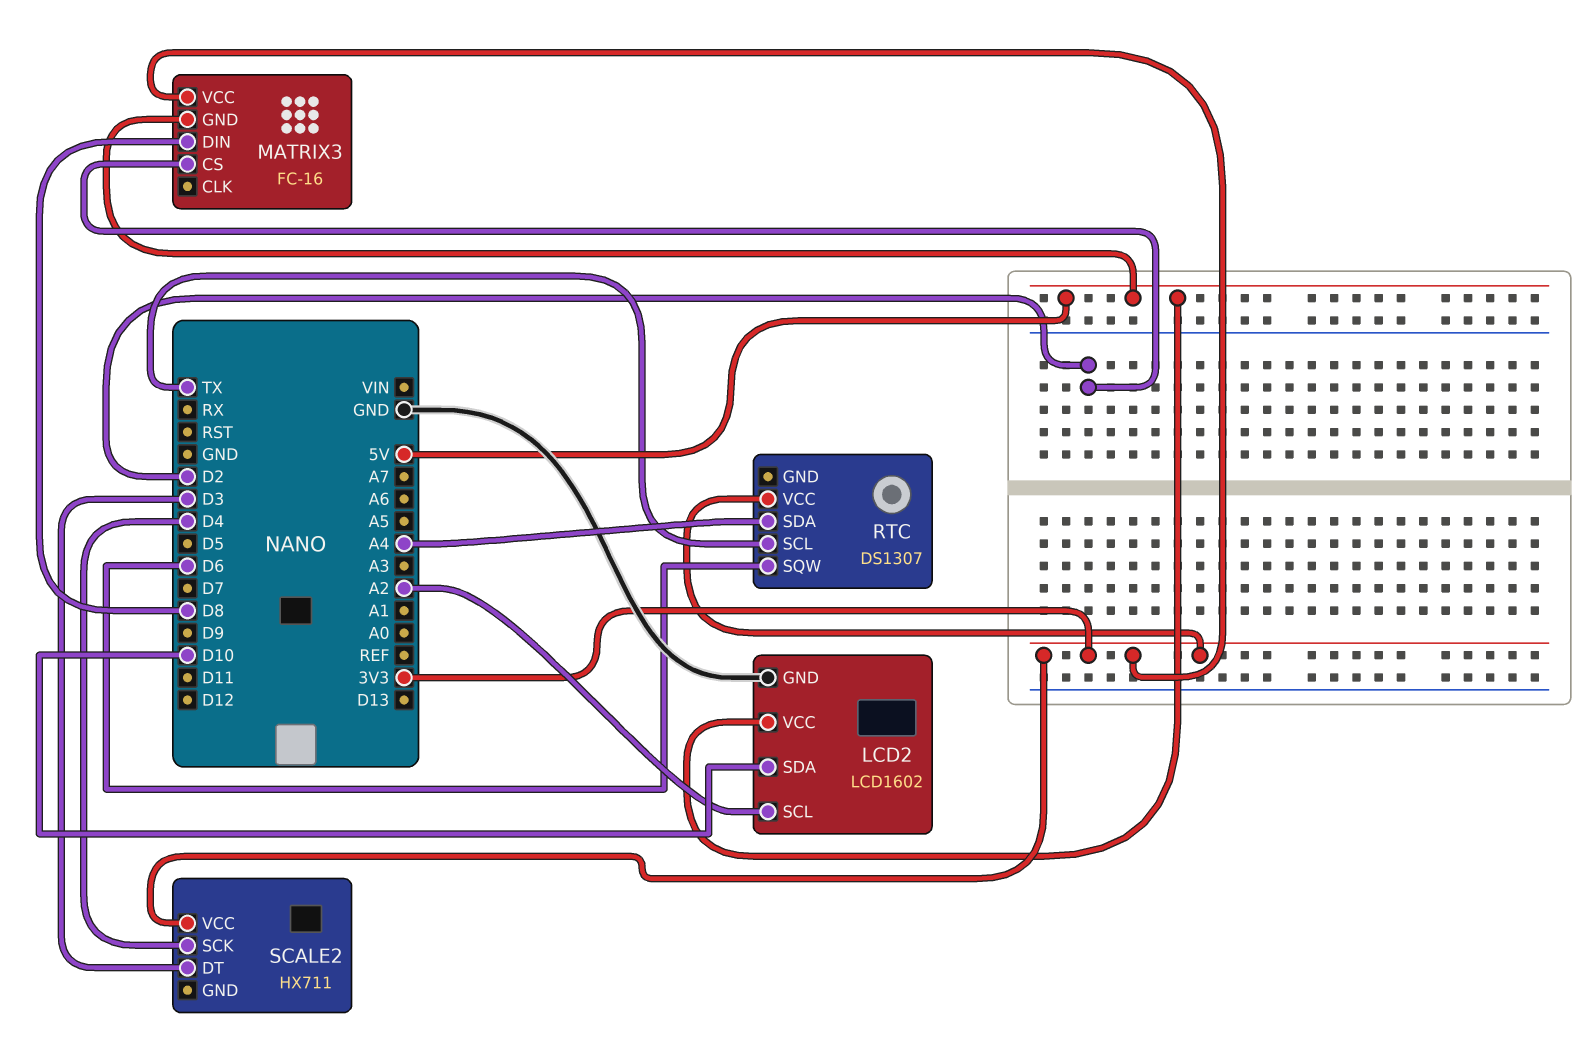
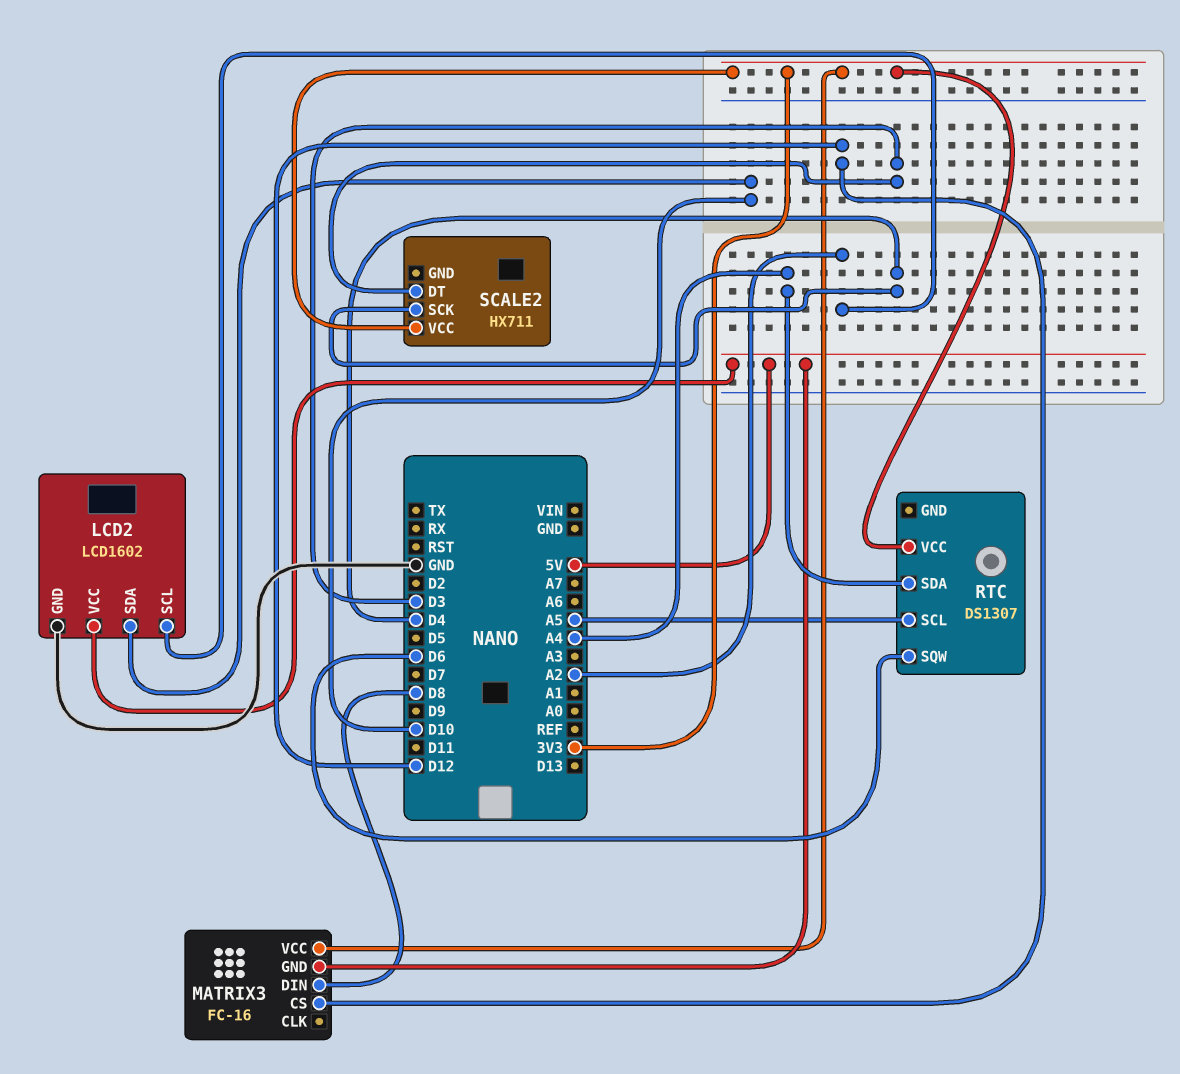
MATRIX3 pin CS: D2 -> D12
RTC pin SCL: TX -> A5

